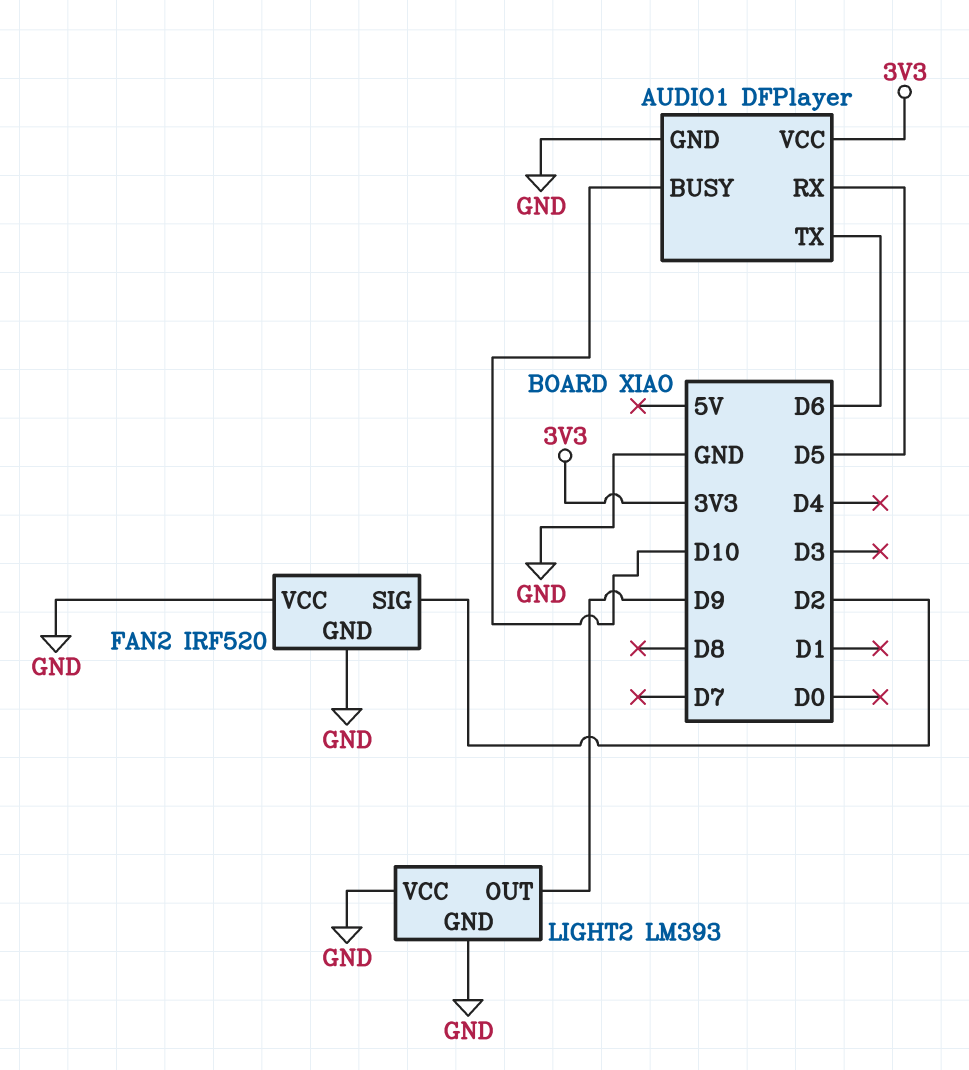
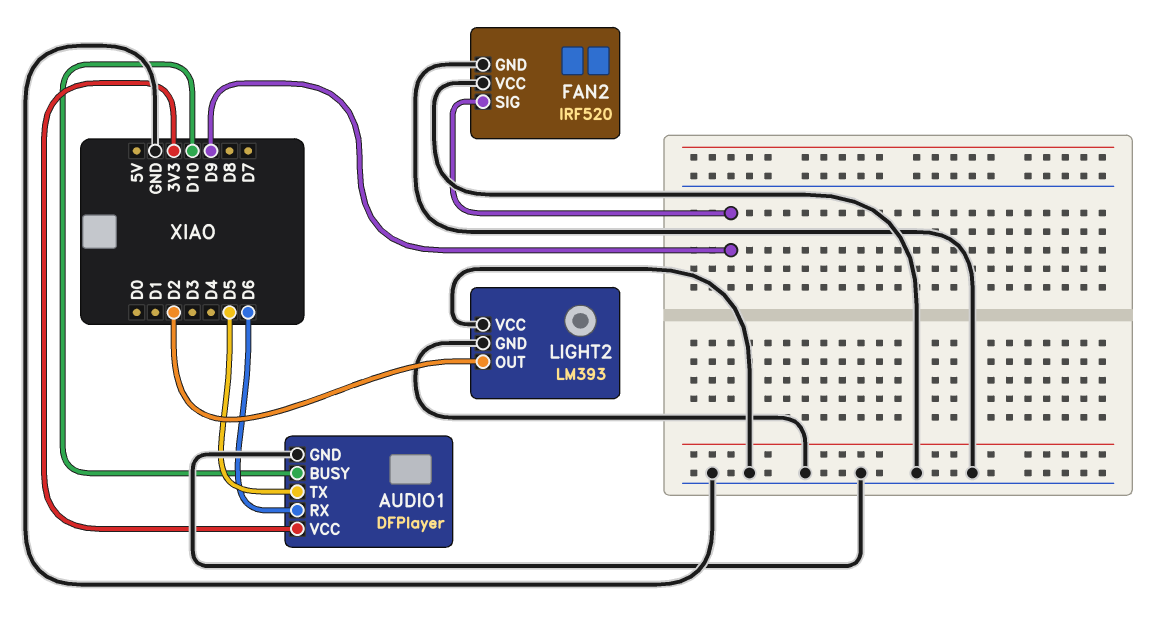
AUDIO1 pin RX: D5 -> D6
AUDIO1 pin TX: D6 -> D5
FAN2 pin SIG: D2 -> D9
LIGHT2 pin OUT: D9 -> D2

